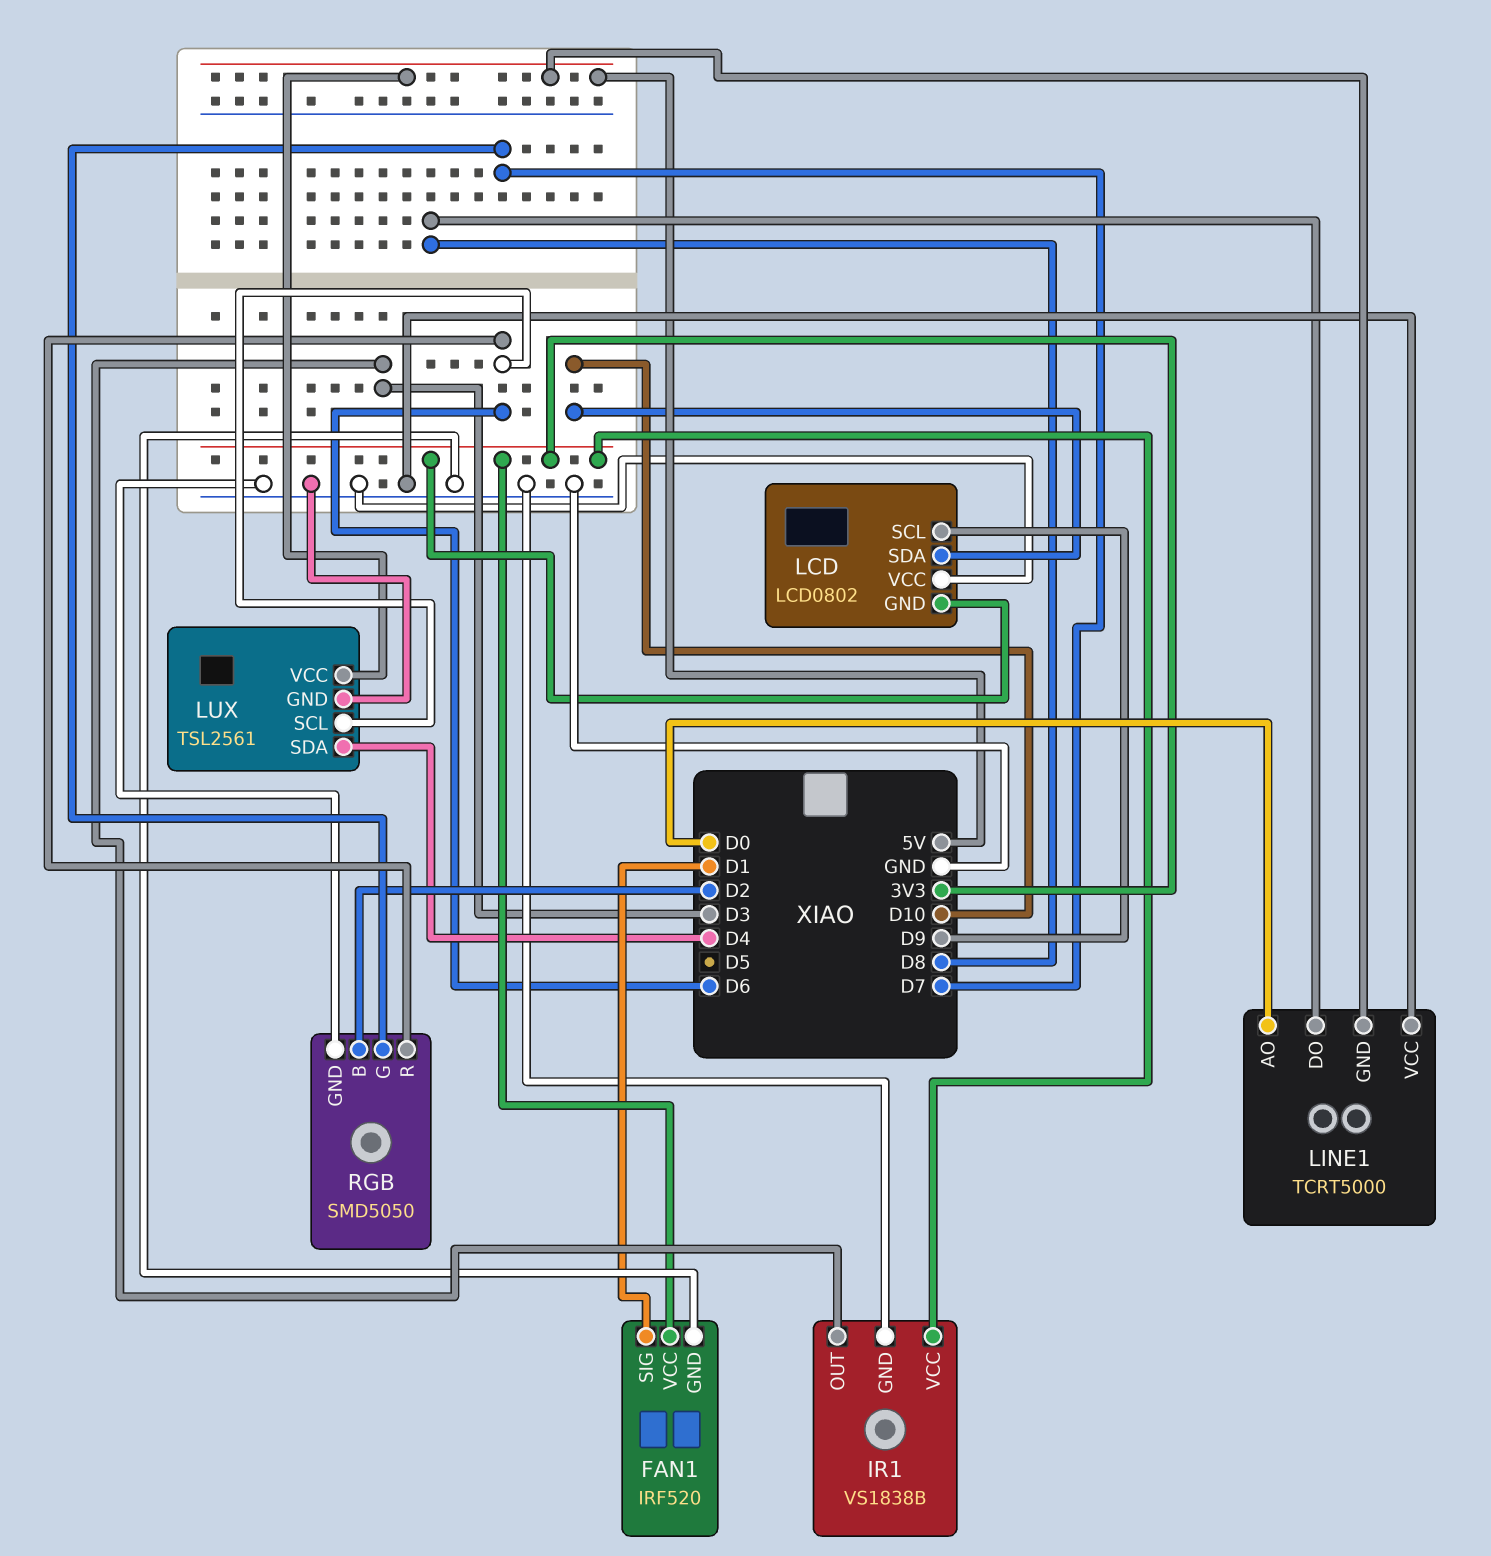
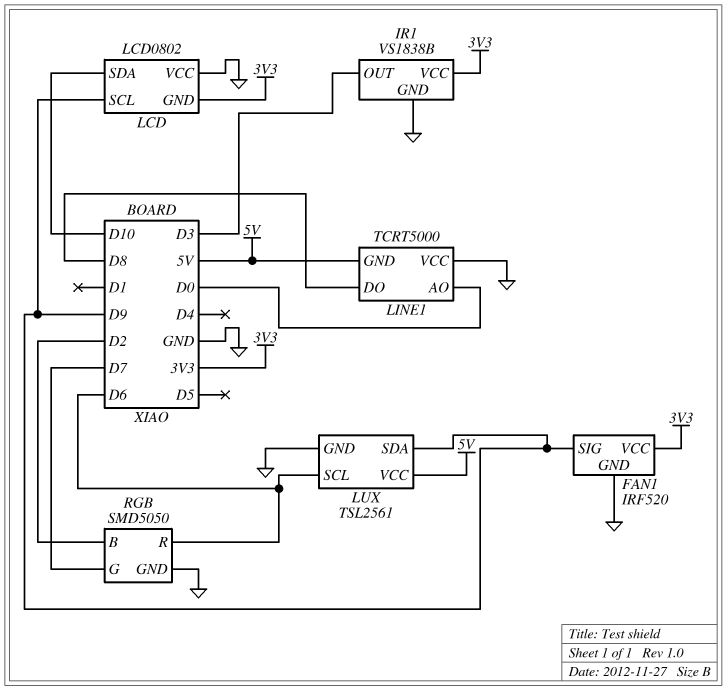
FAN1 pin SIG: D1 -> D9
LUX pin SDA: D4 -> D9

